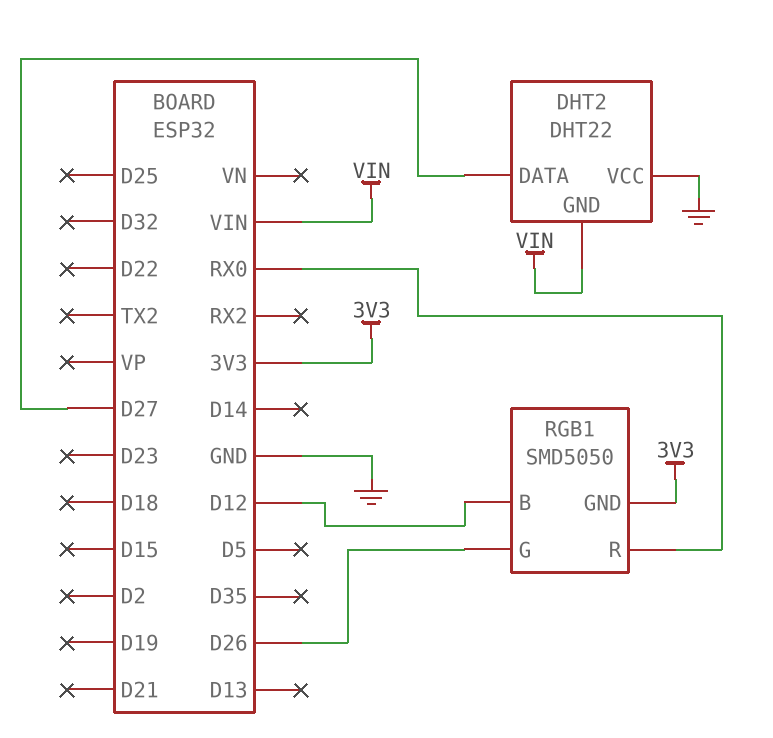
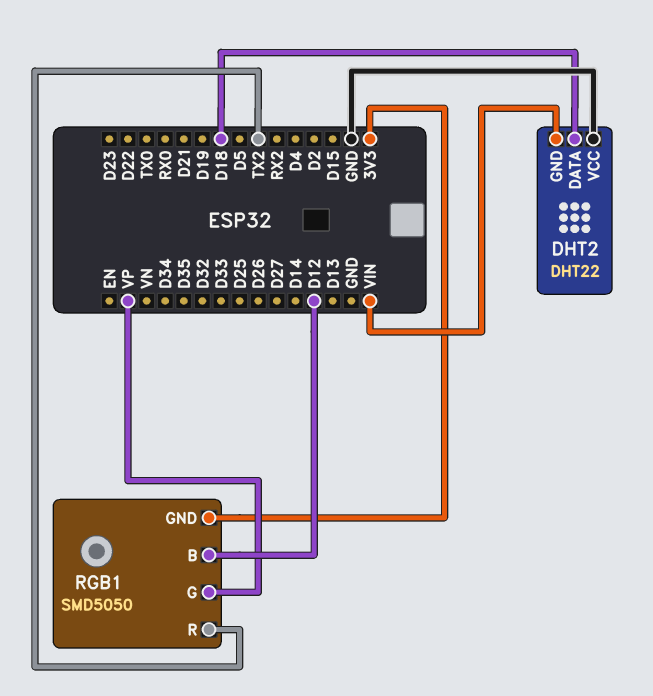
DHT2 pin DATA: D27 -> D18
RGB1 pin G: D26 -> VP
RGB1 pin R: RX0 -> TX2

